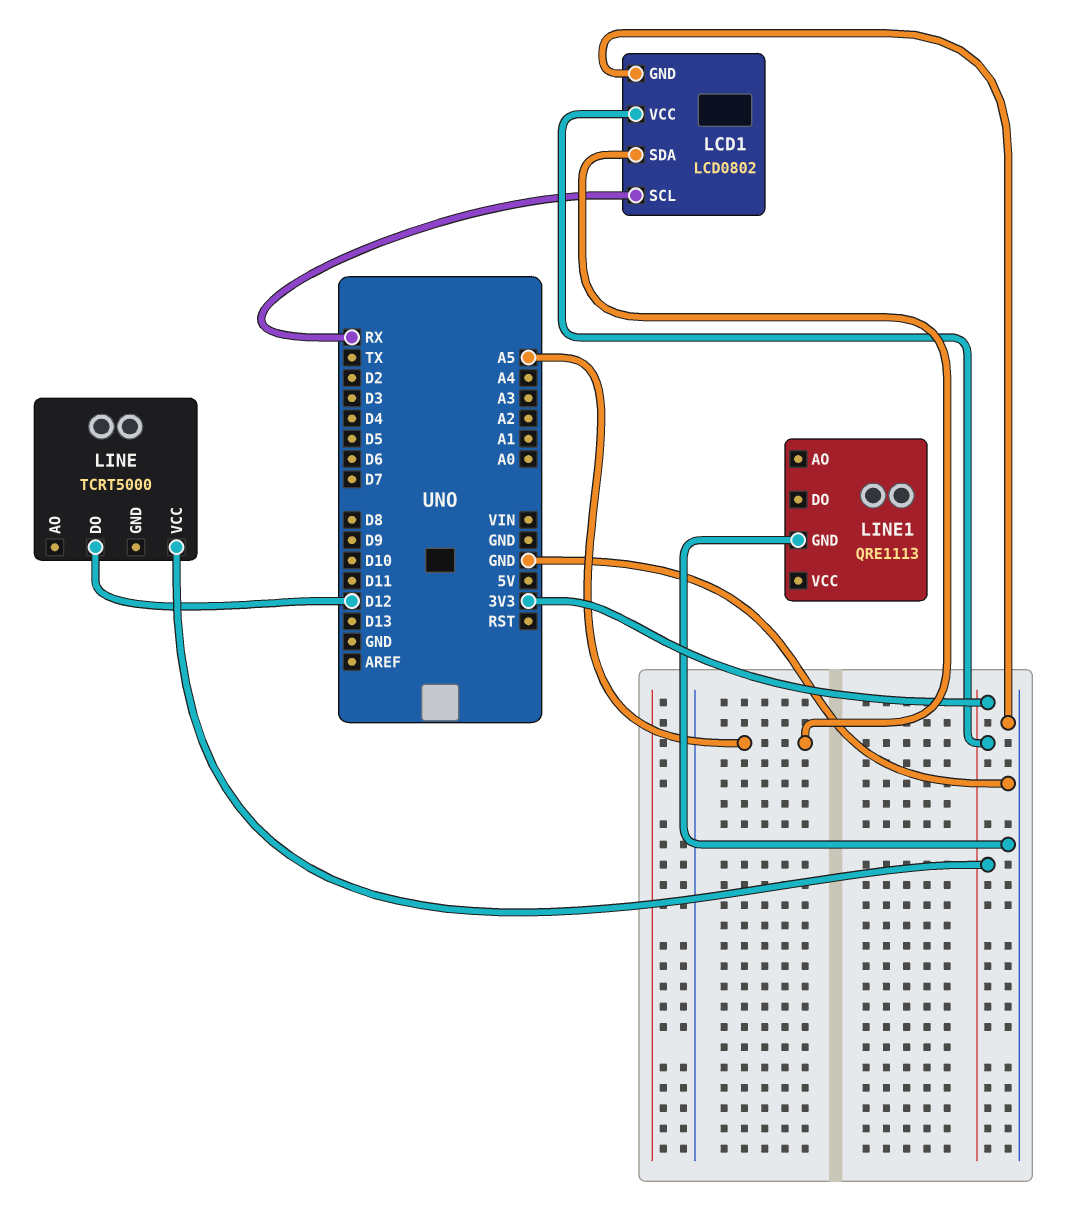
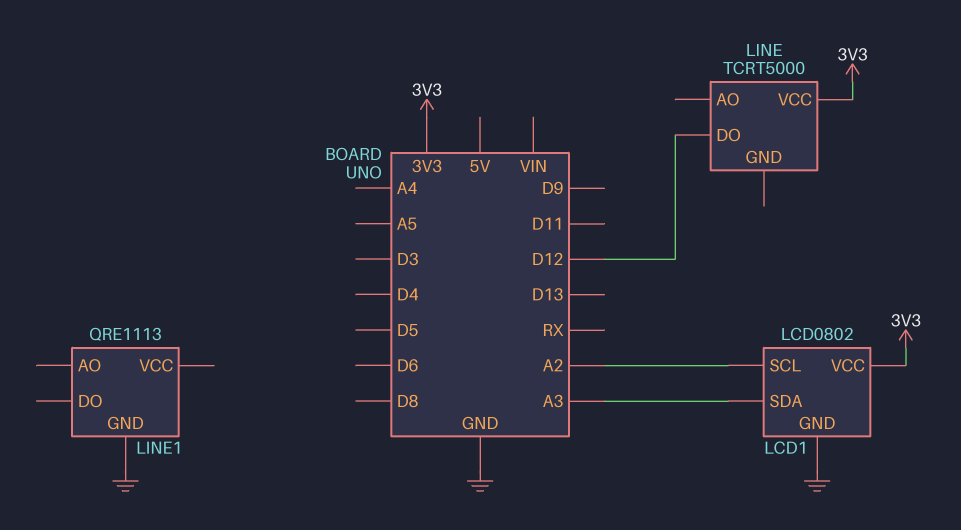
LCD1 pin SCL: RX -> A2
LCD1 pin SDA: A5 -> A3

